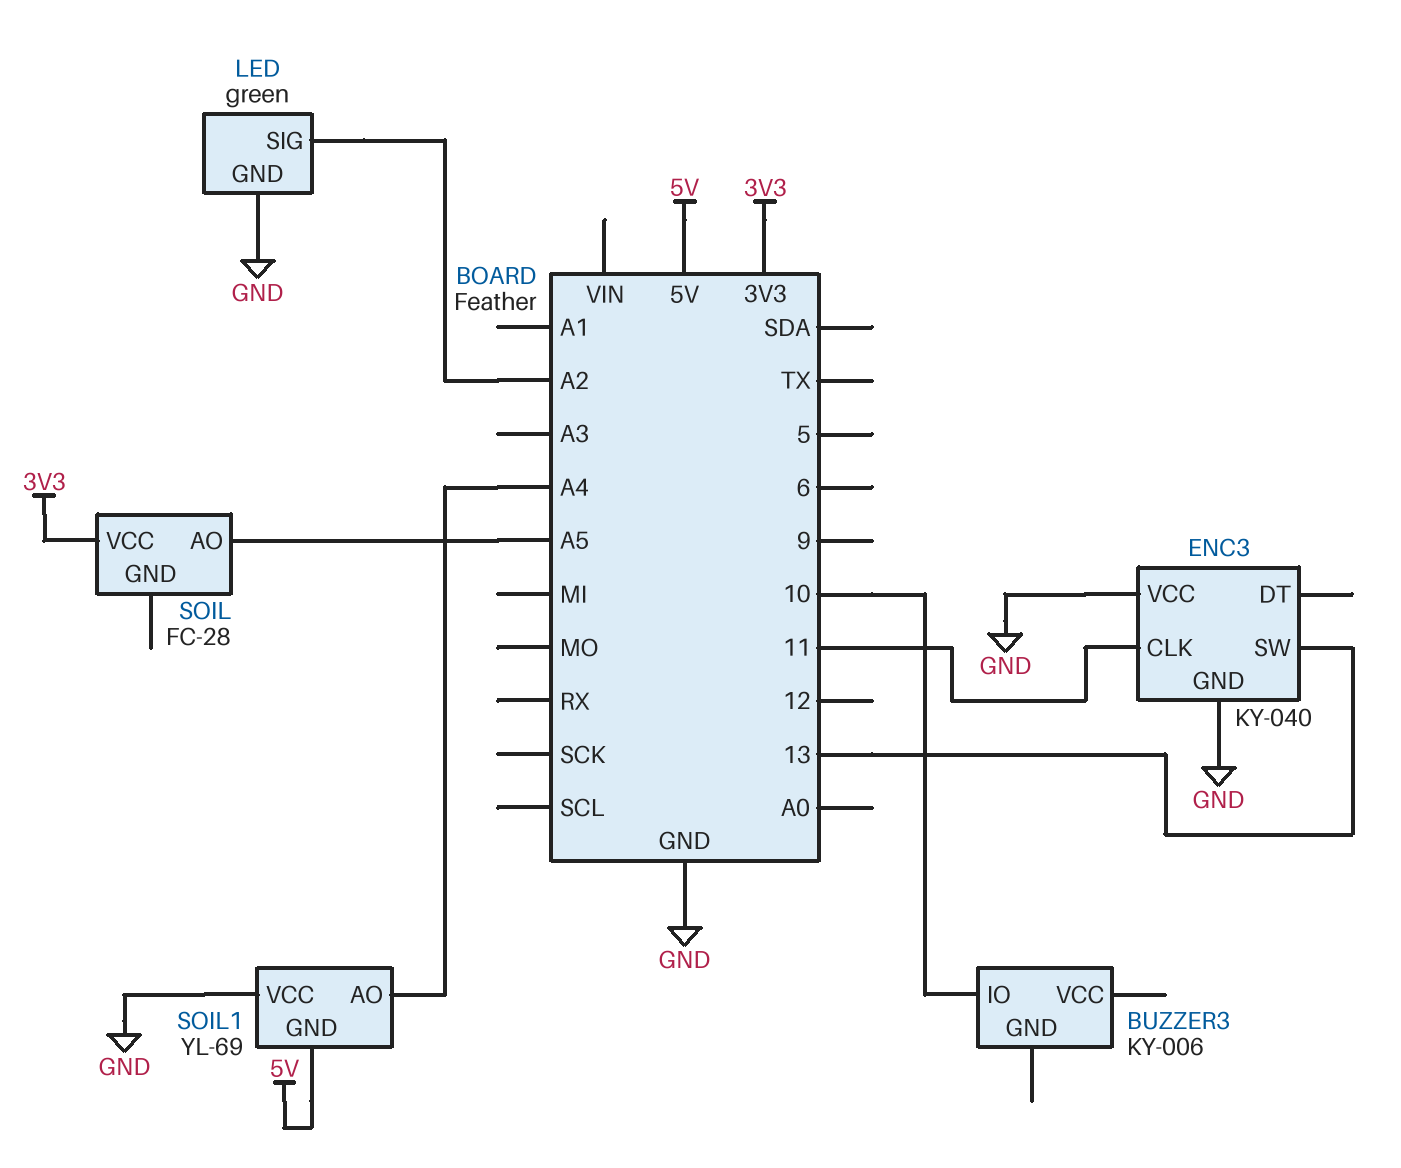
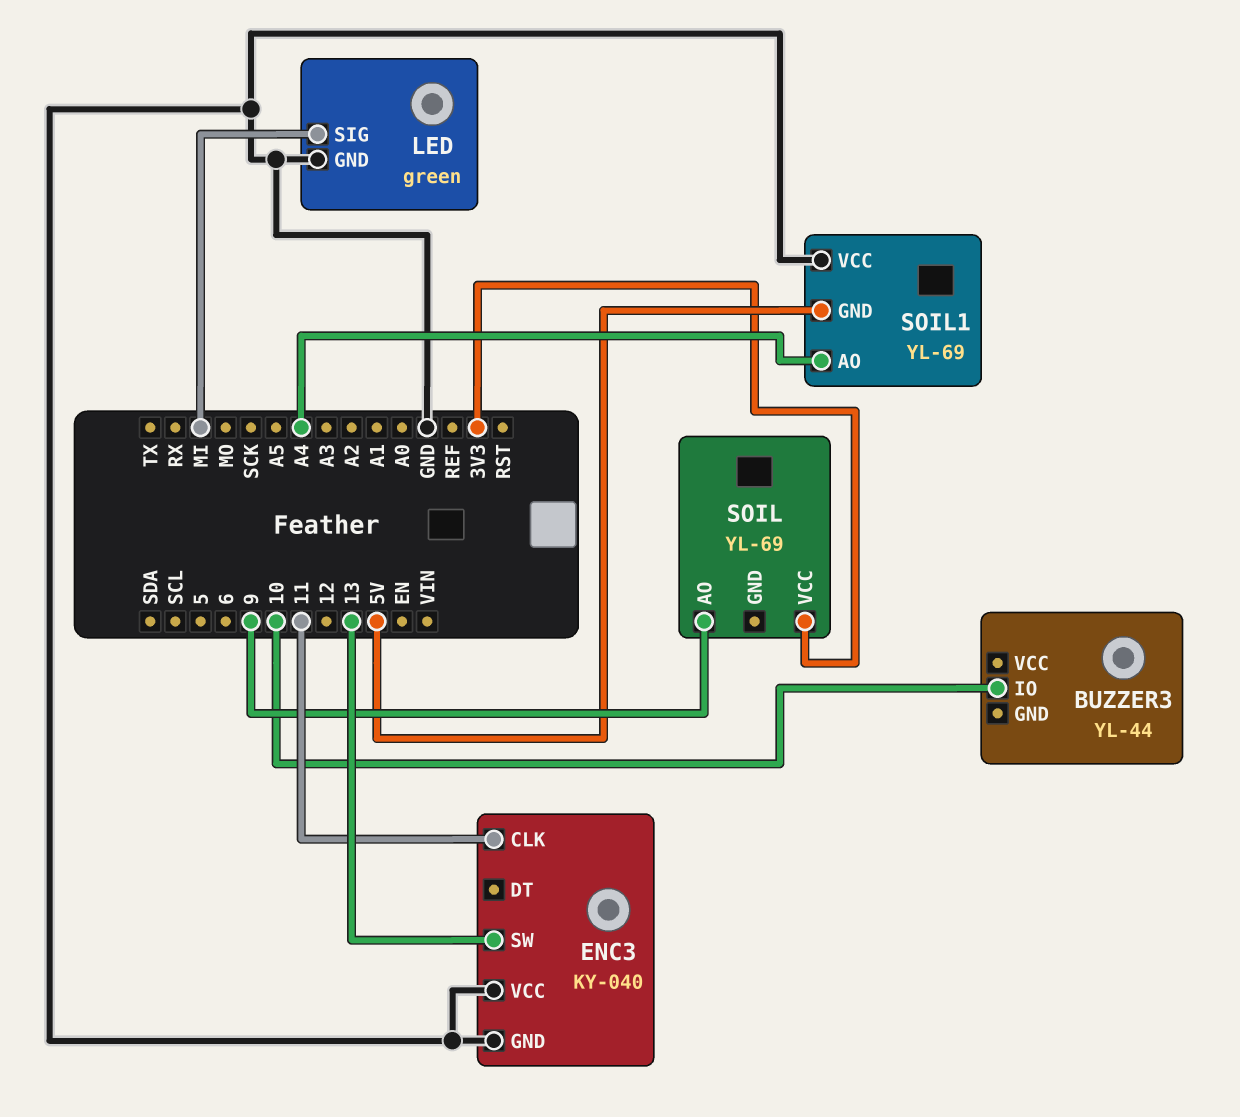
BUZZER3: KY-006 -> YL-44
LED pin SIG: A2 -> MI
SOIL: FC-28 -> YL-69
SOIL pin AO: A5 -> 9

